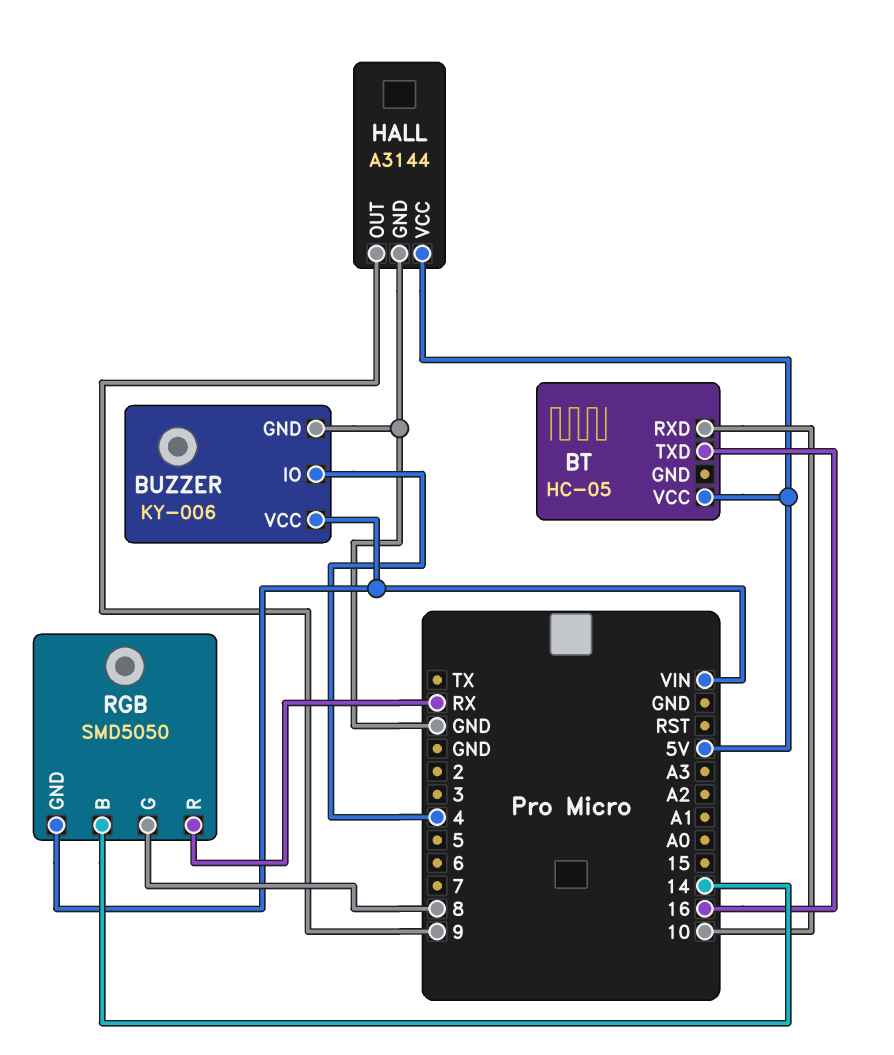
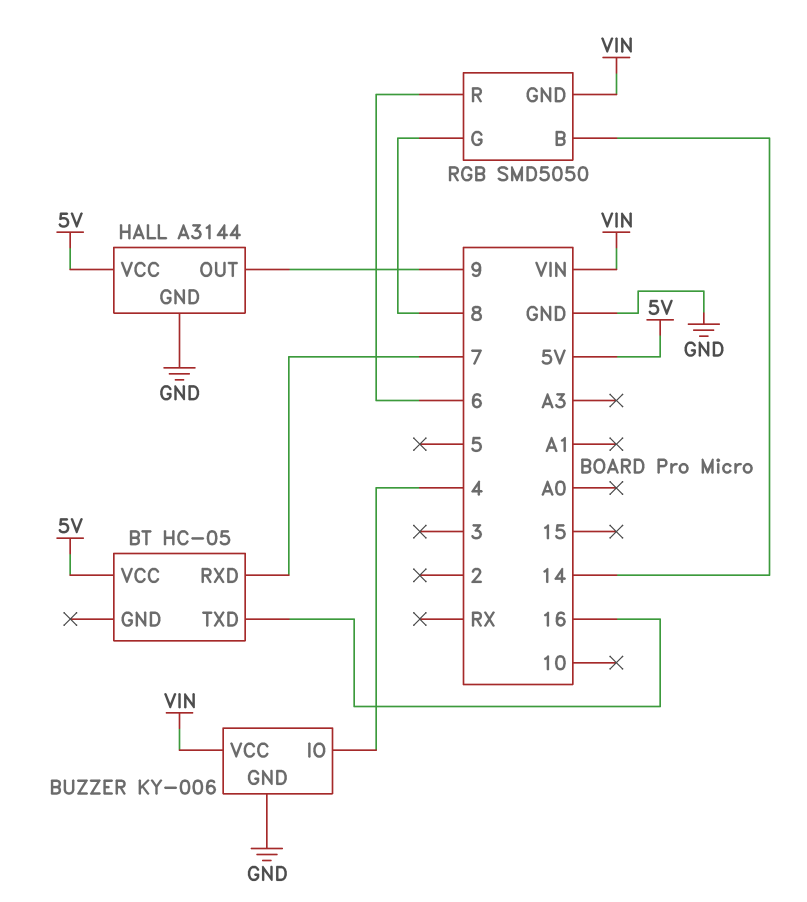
BT pin RXD: 10 -> 7
RGB pin R: RX -> 6

